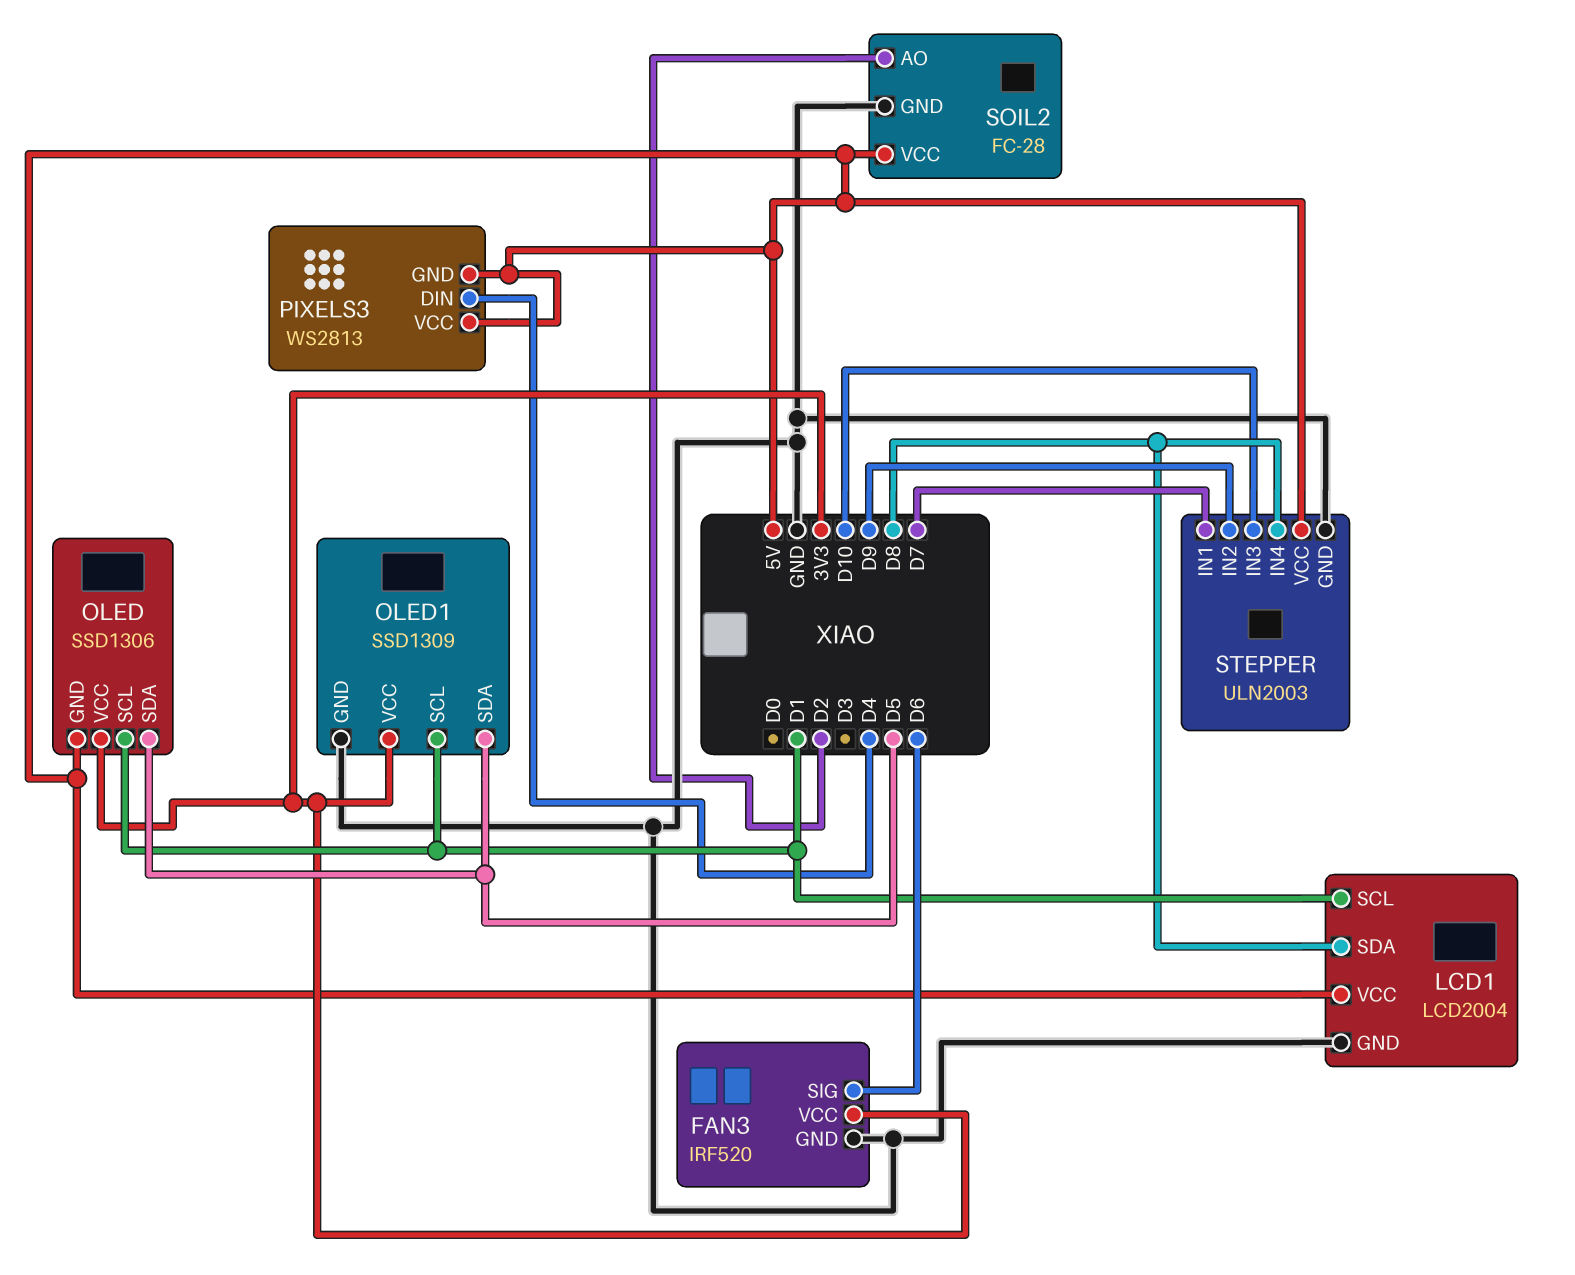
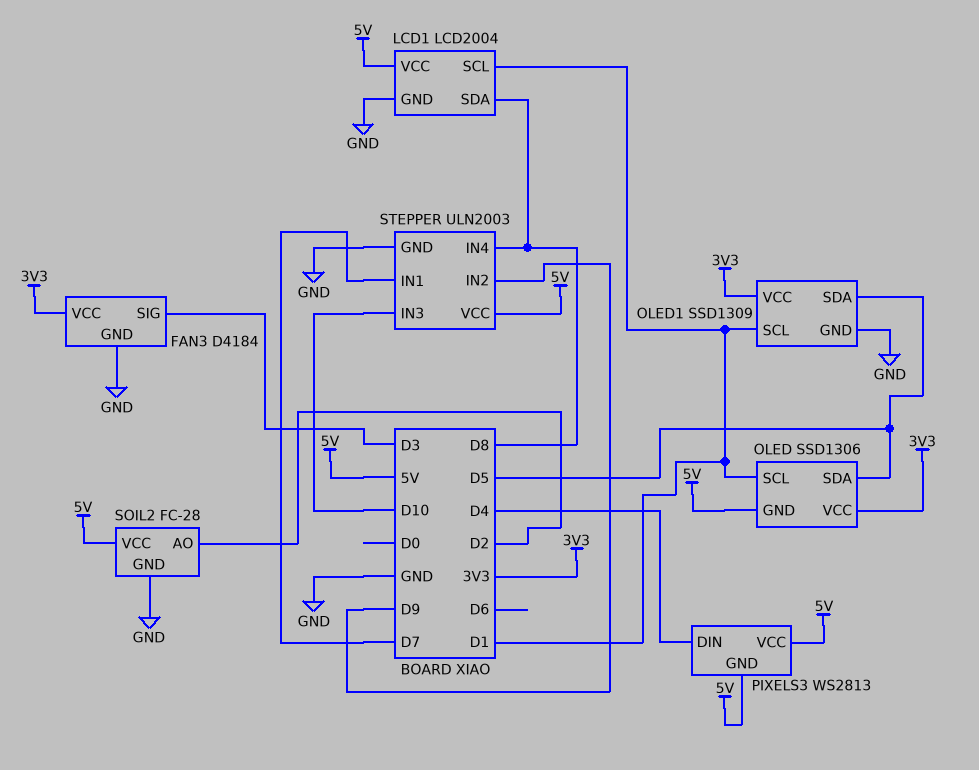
FAN3: IRF520 -> D4184
FAN3 pin SIG: D6 -> D3

